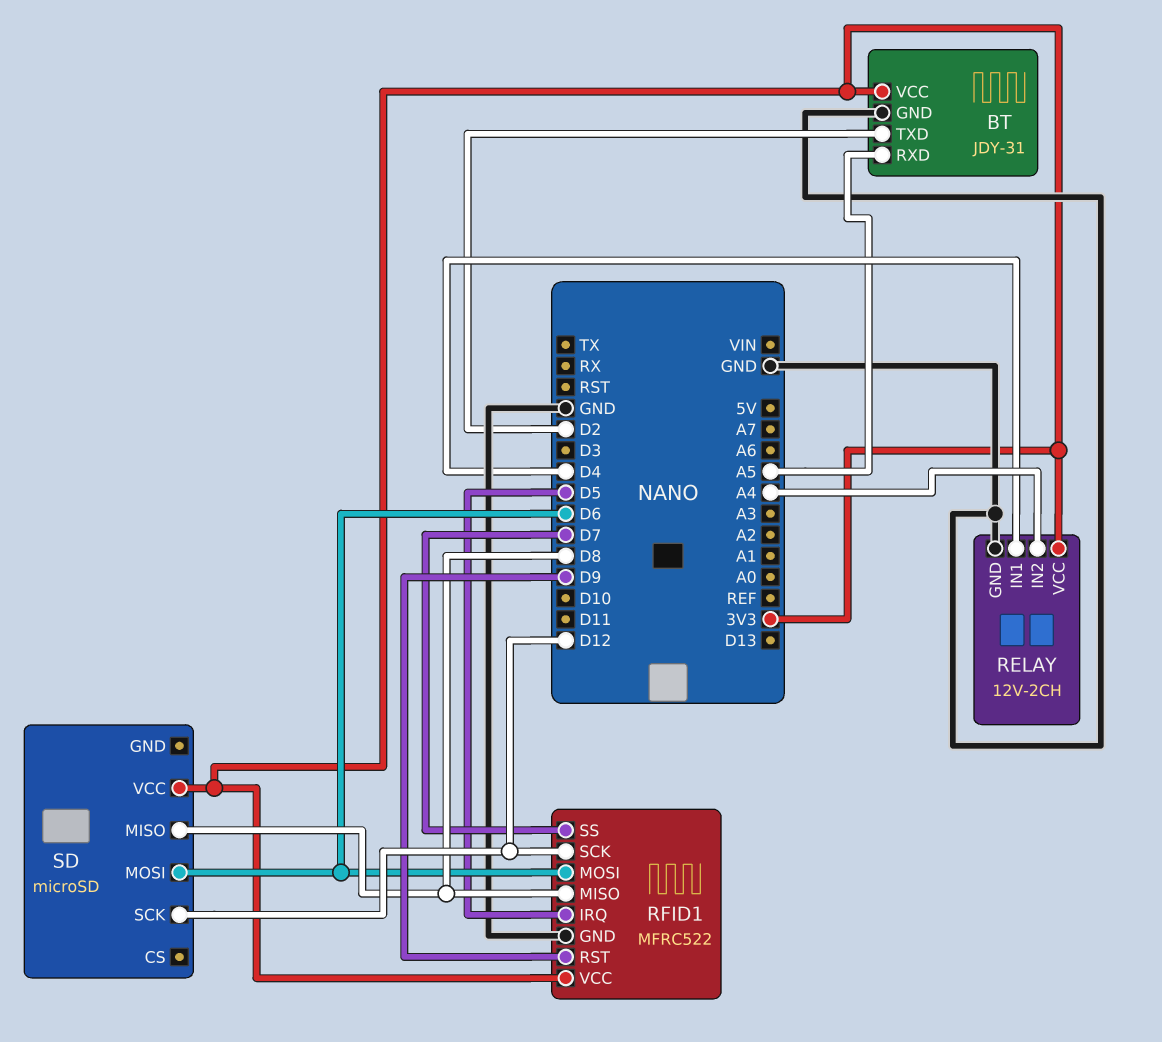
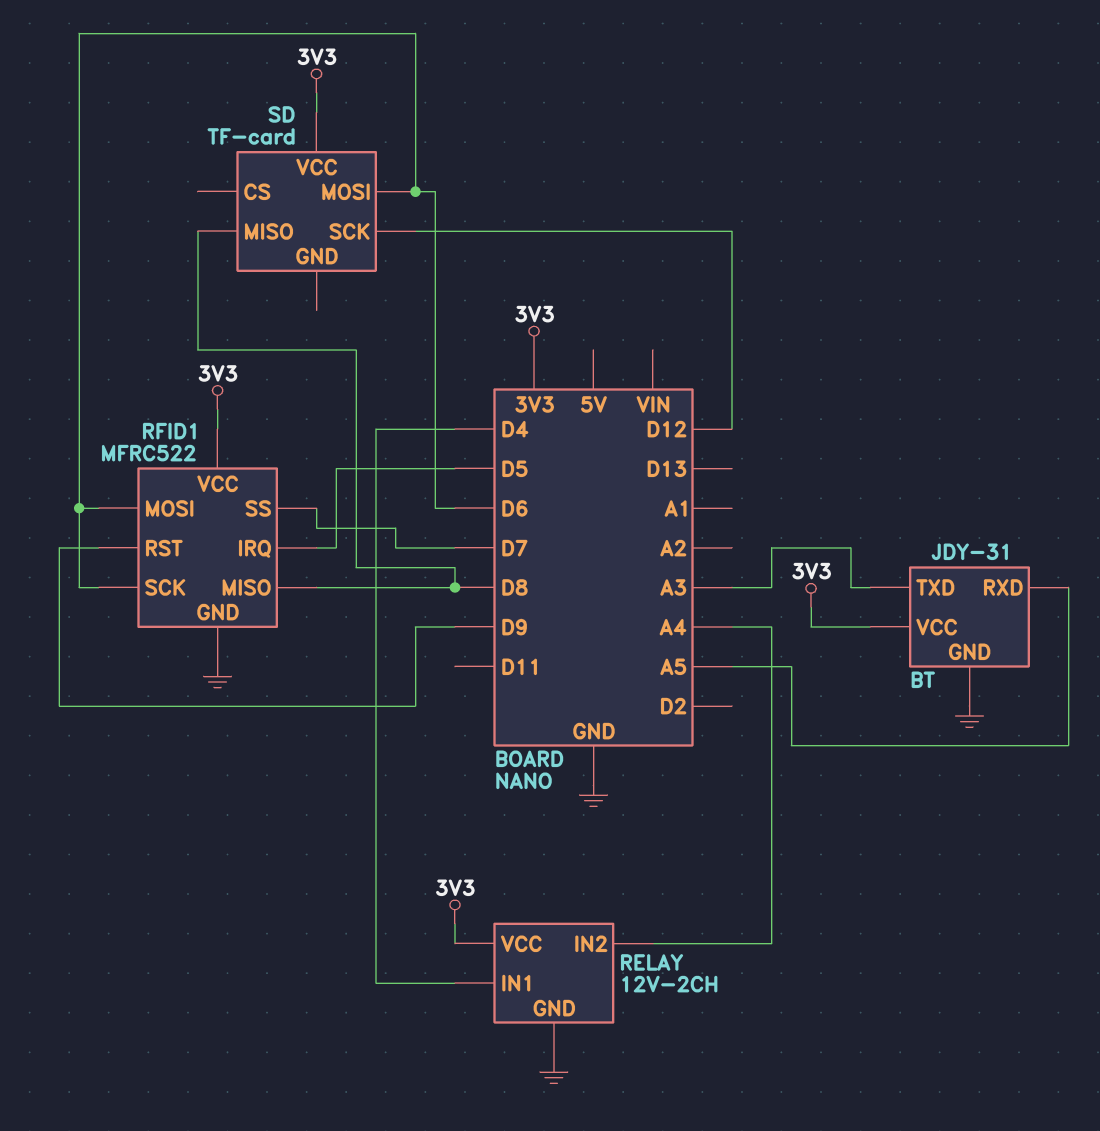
BT pin TXD: D2 -> A3
RFID1 pin SCK: D12 -> D6
SD: microSD -> TF-card

